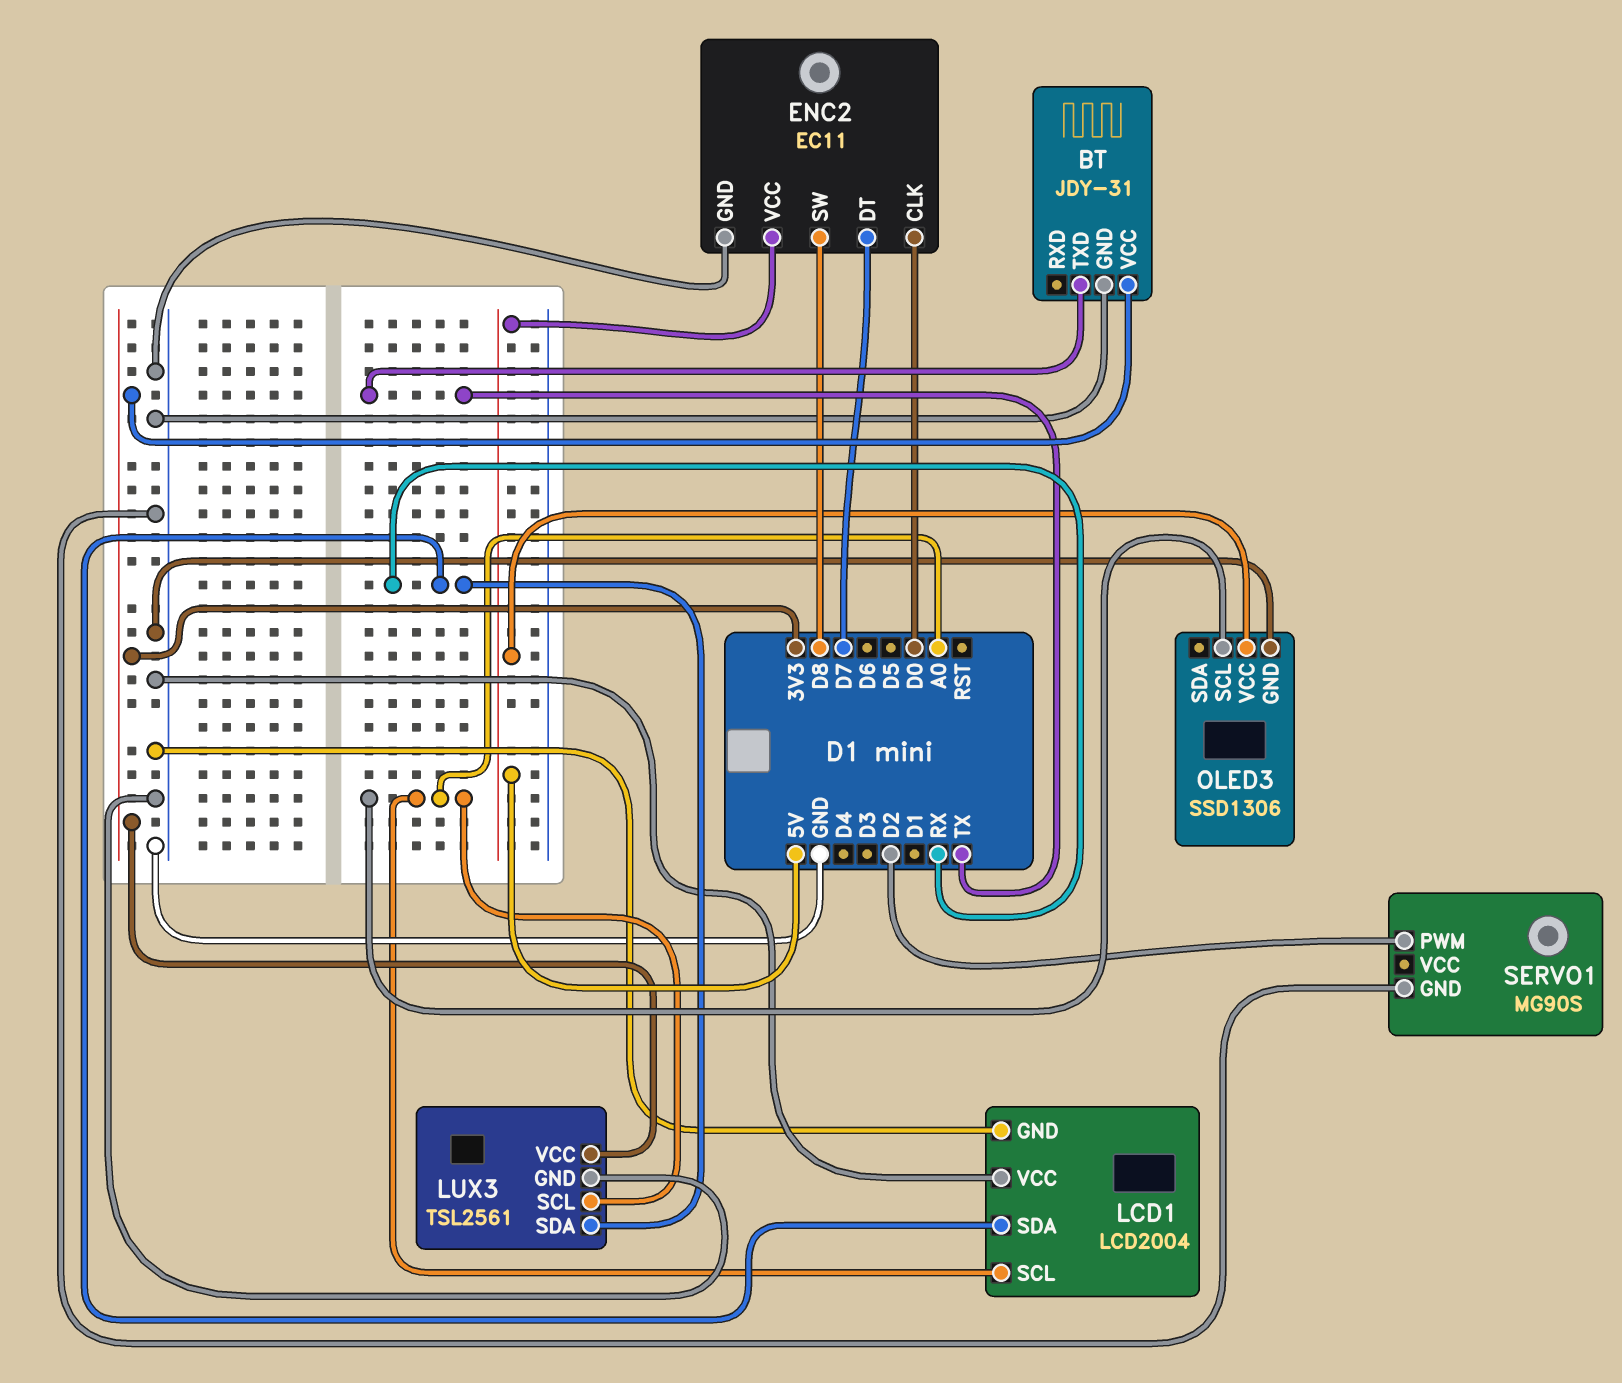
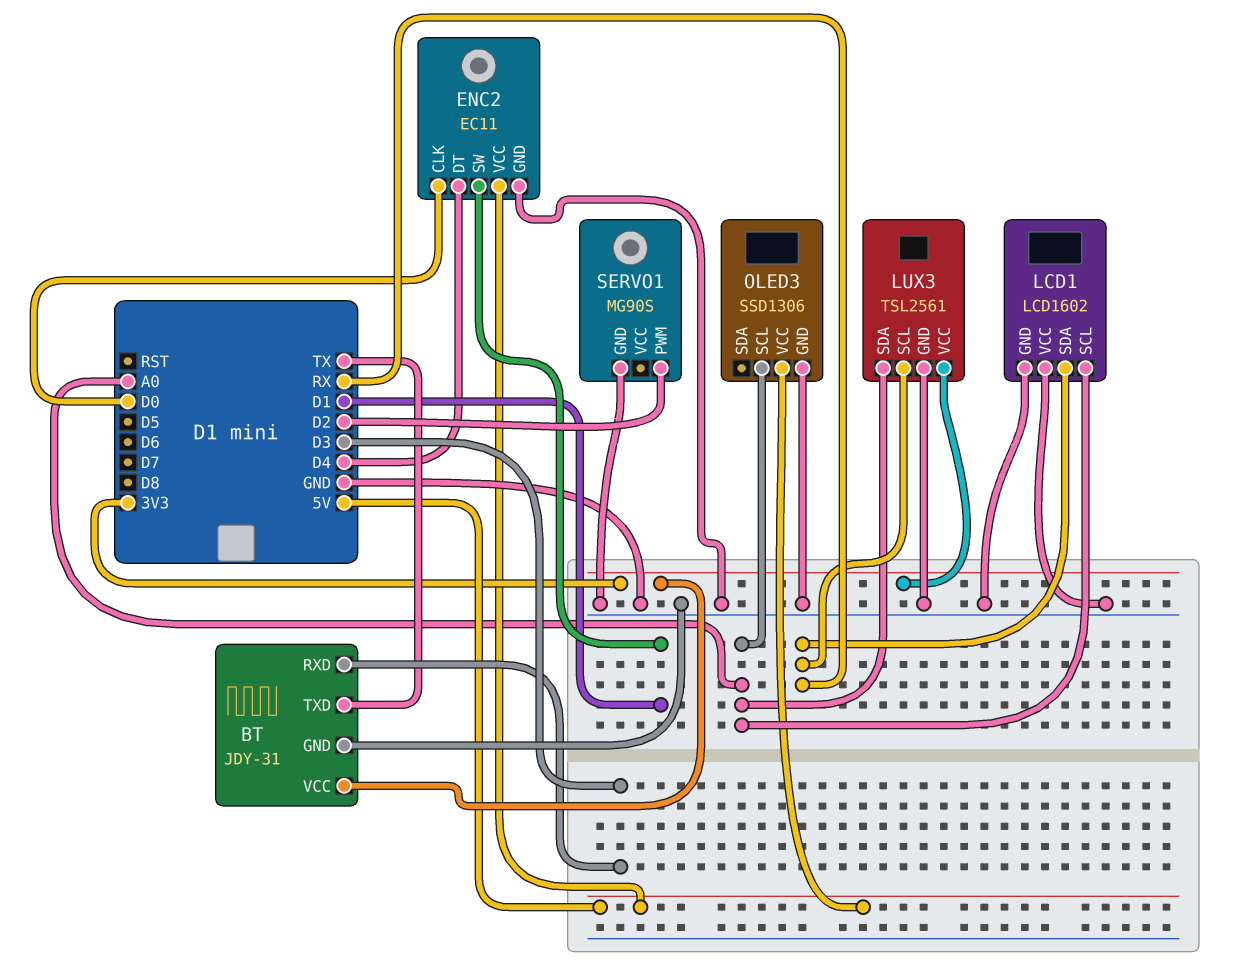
BT pin RXD: none -> D3
ENC2 pin DT: D7 -> D4
ENC2 pin SW: D8 -> D1
LCD1: LCD2004 -> LCD1602
LUX3 pin SCL: A0 -> RX
LUX3 pin SDA: RX -> A0

